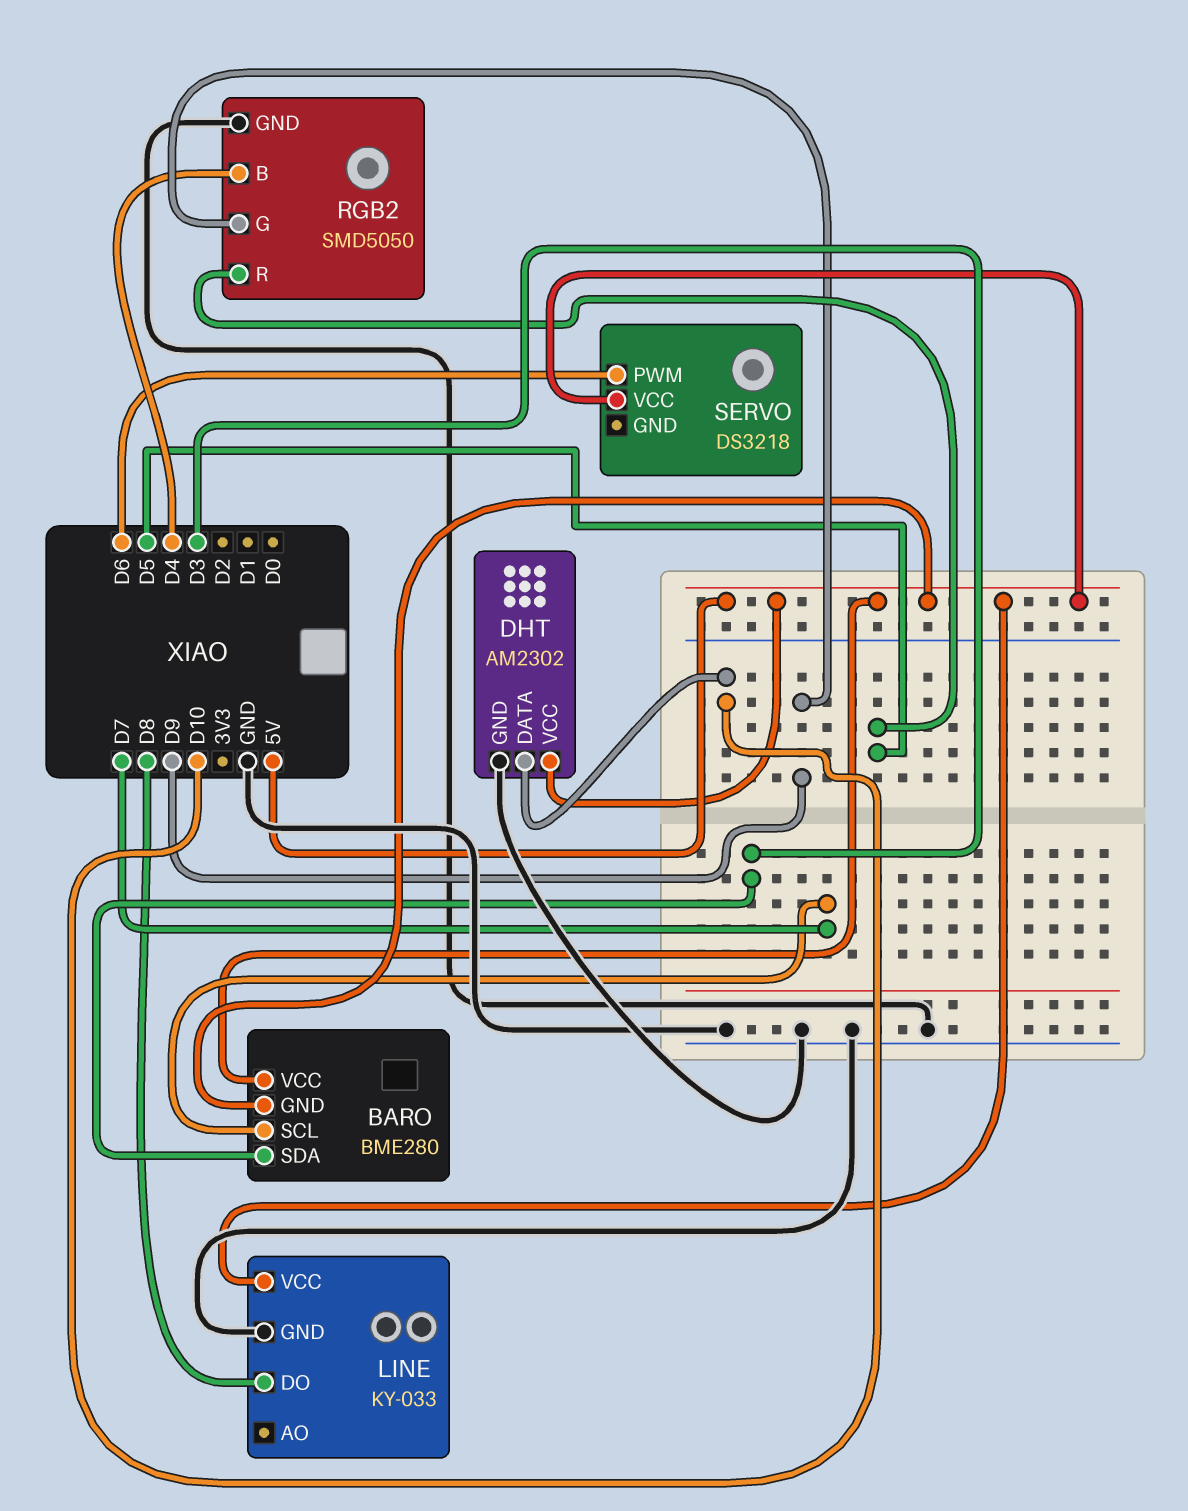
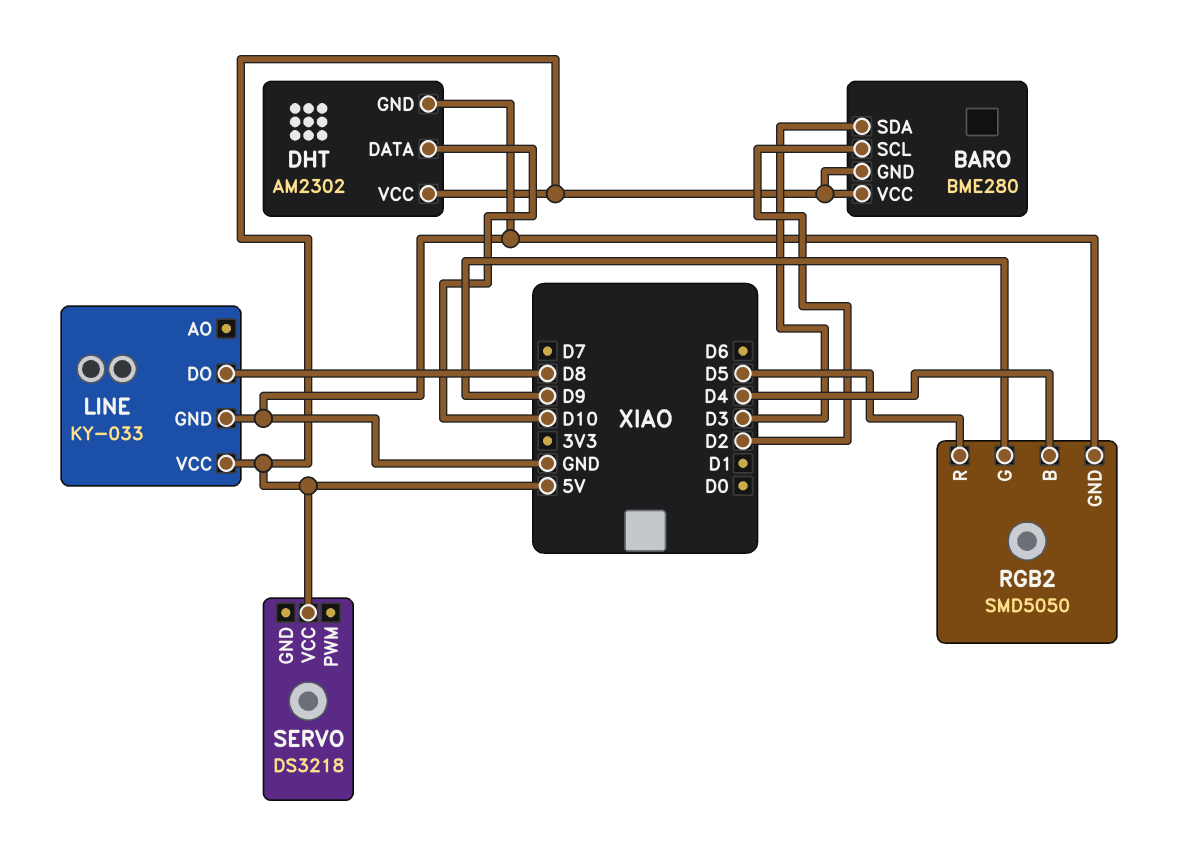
BARO pin SCL: D7 -> D2
SERVO pin PWM: D6 -> none

